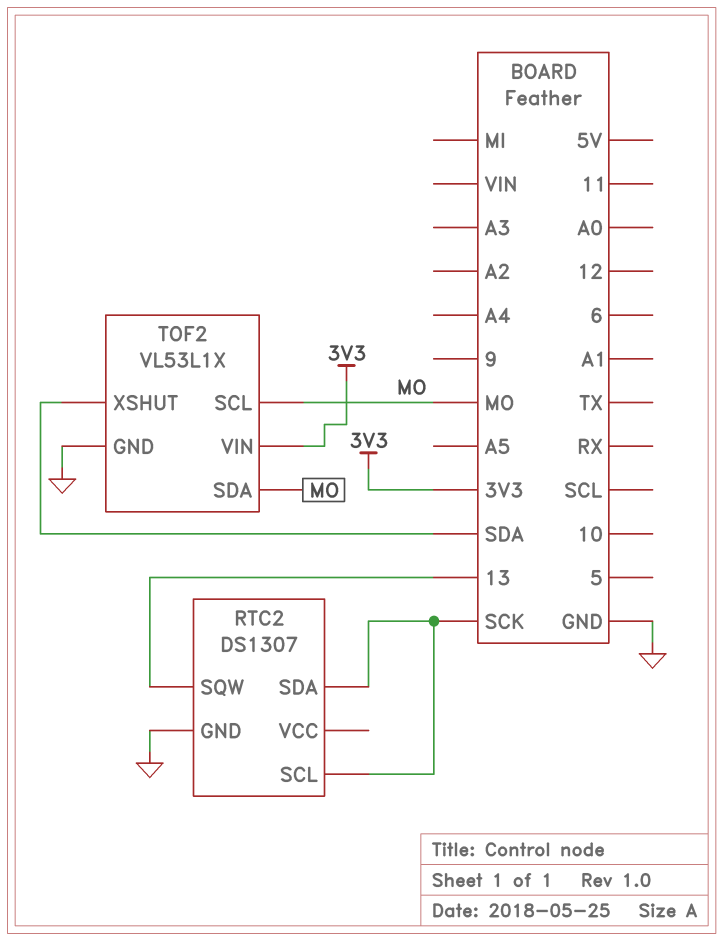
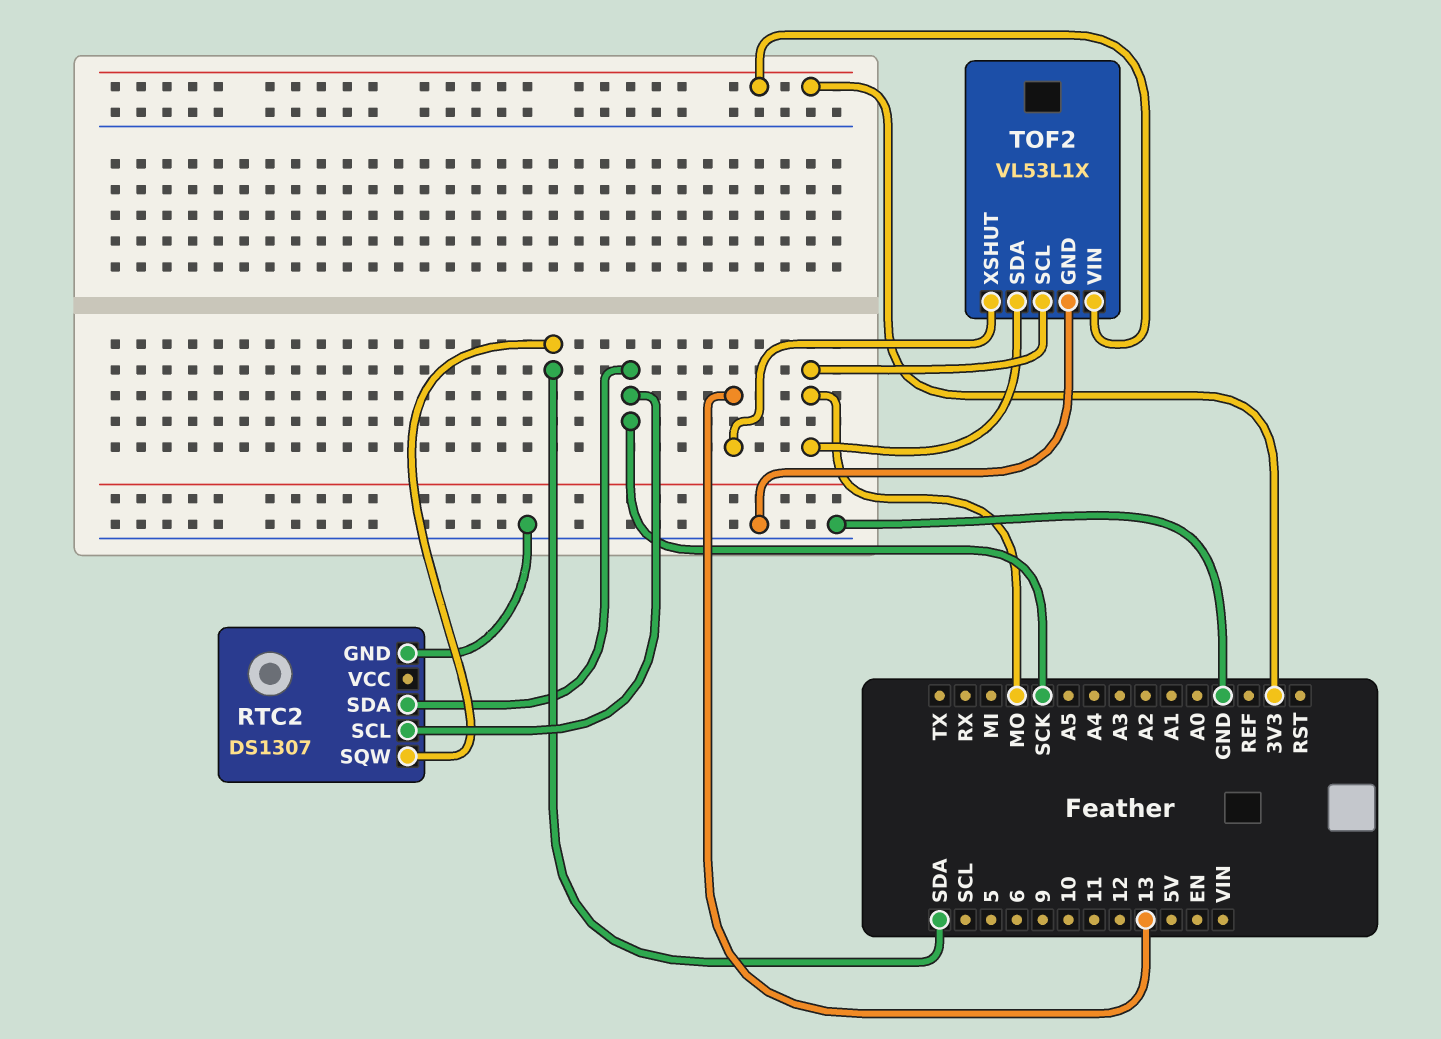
RTC2 pin SQW: 13 -> SDA
TOF2 pin XSHUT: SDA -> 13

